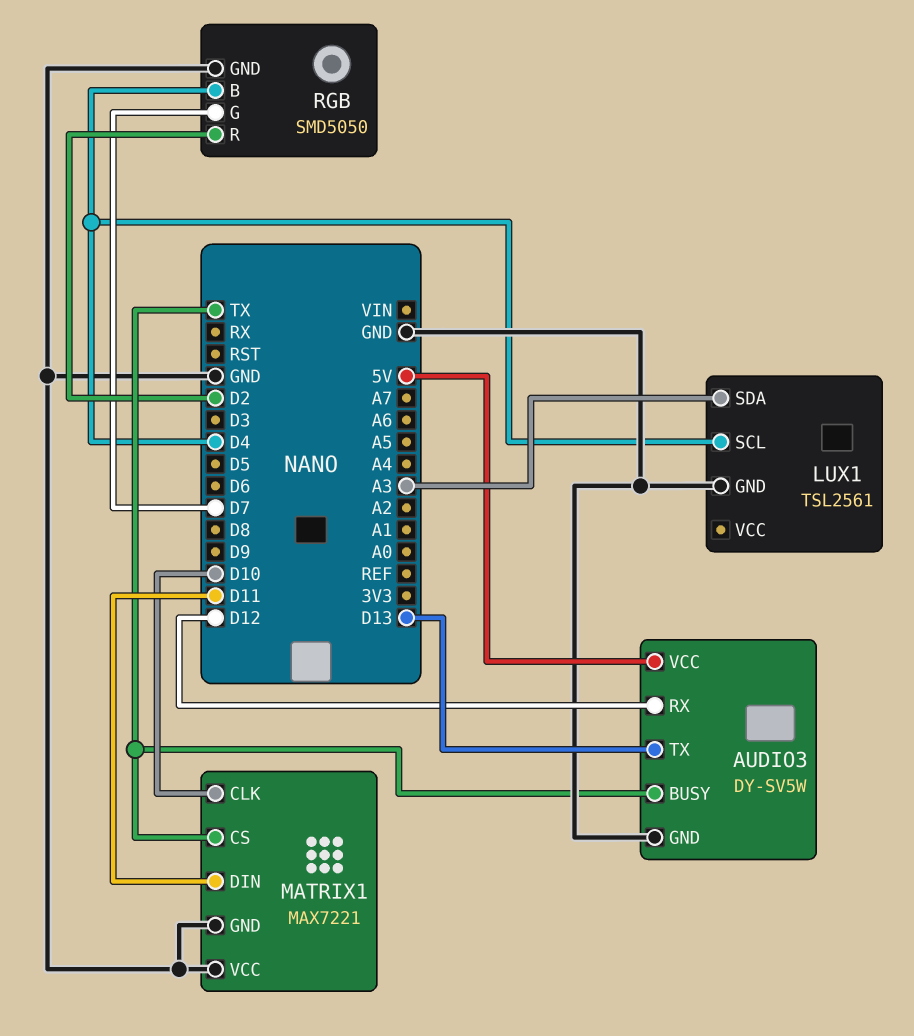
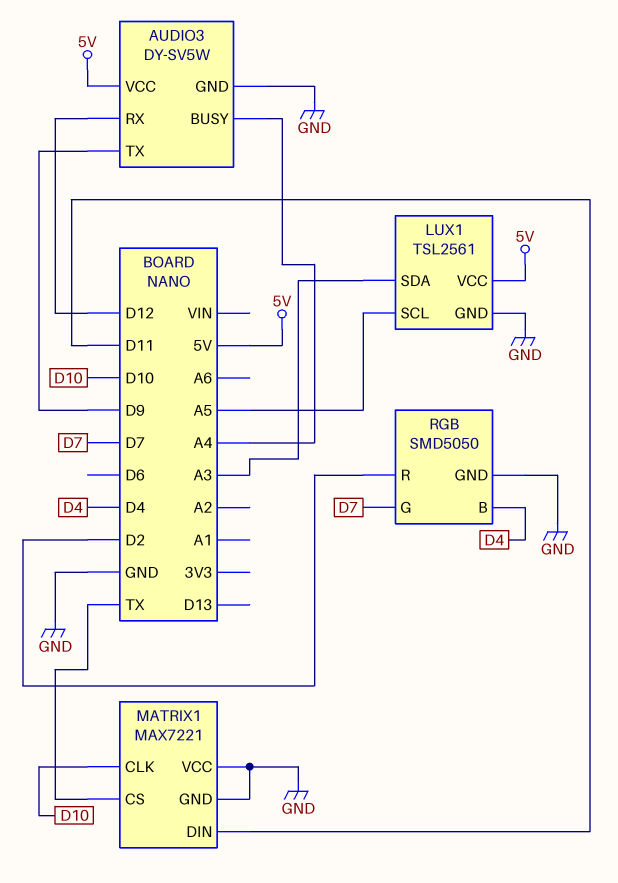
AUDIO3 pin BUSY: TX -> A4
AUDIO3 pin TX: D13 -> D9
LUX1 pin SCL: D4 -> A5
LUX1 pin VCC: none -> 5V

